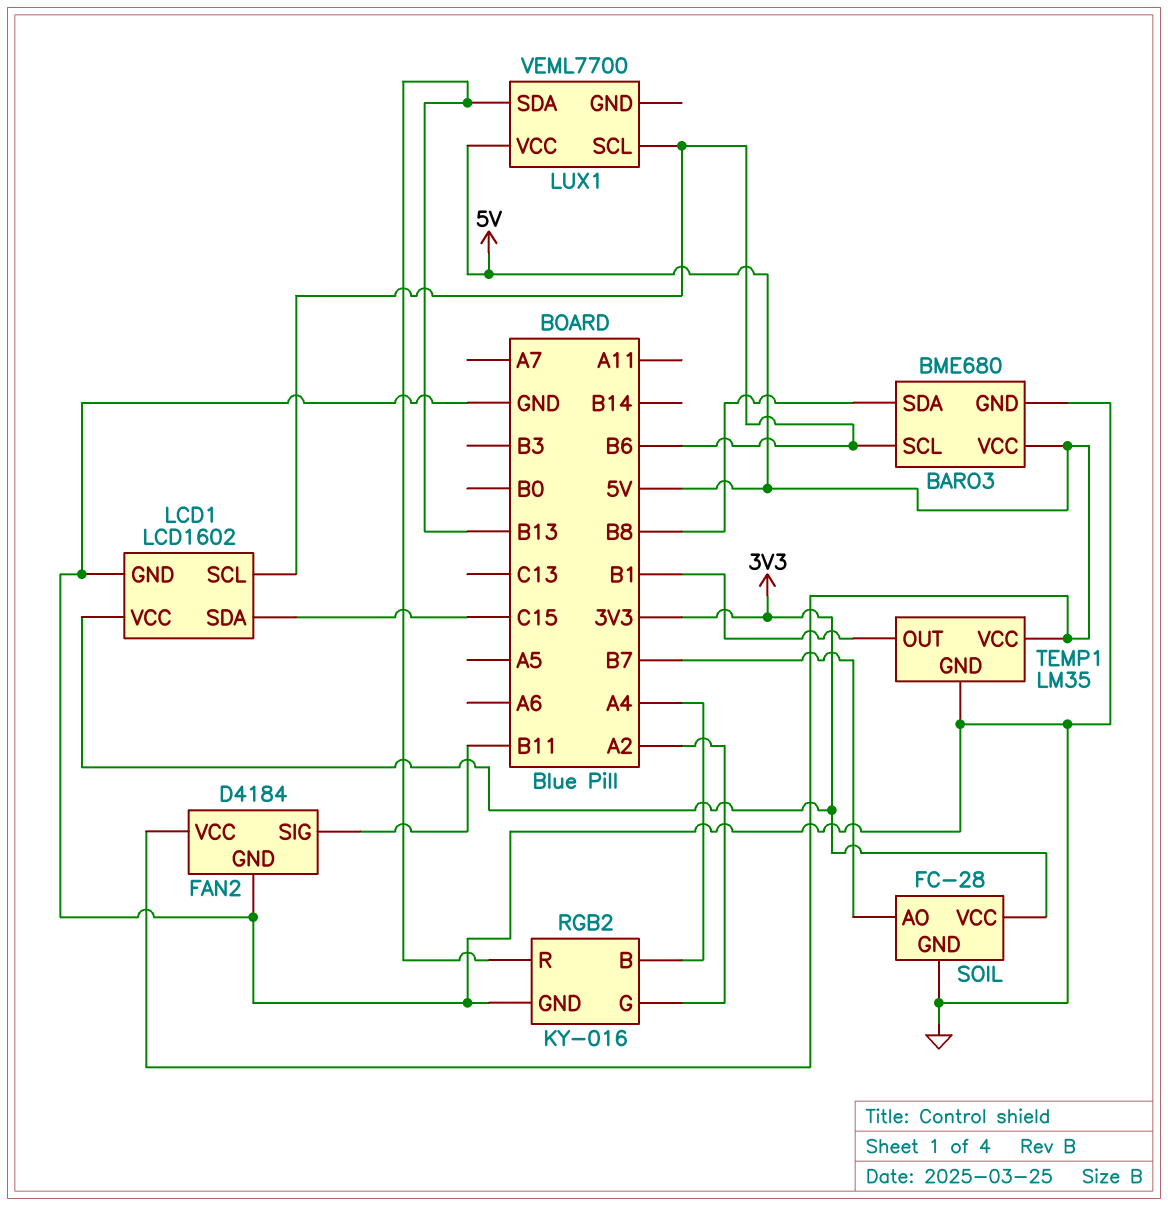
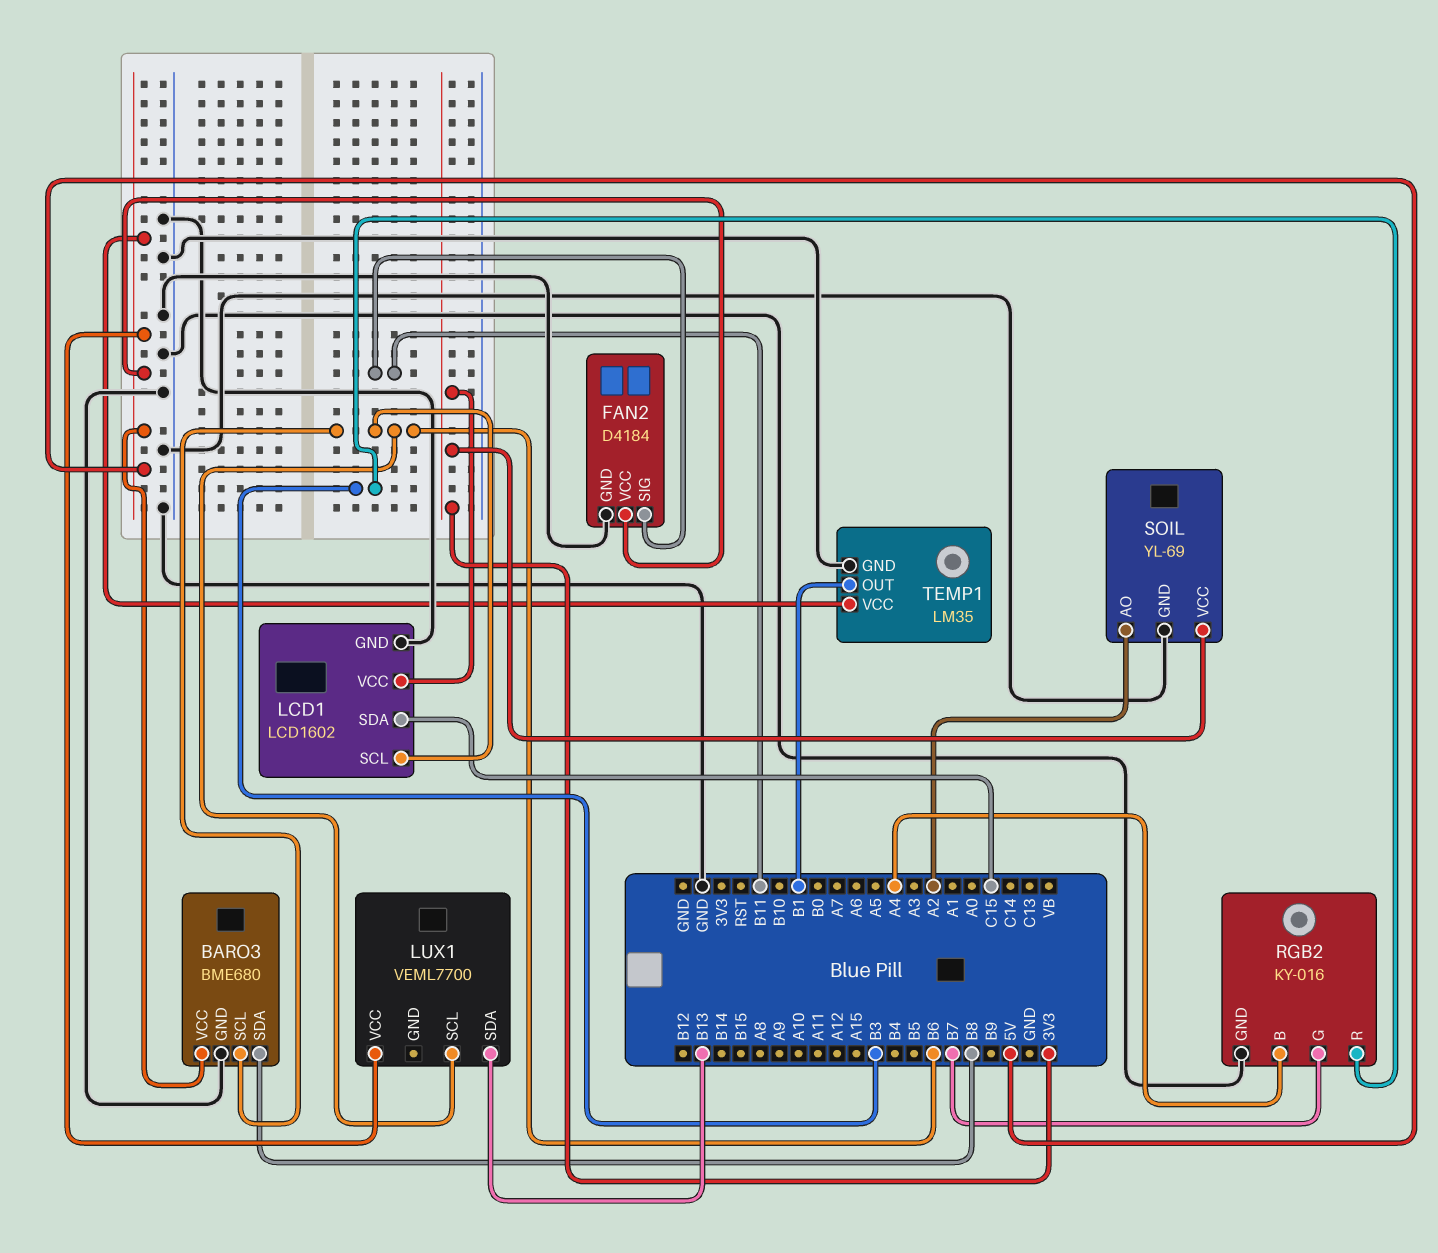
RGB2 pin G: A2 -> B7
RGB2 pin R: B13 -> B3
SOIL: FC-28 -> YL-69
SOIL pin AO: B7 -> A2

